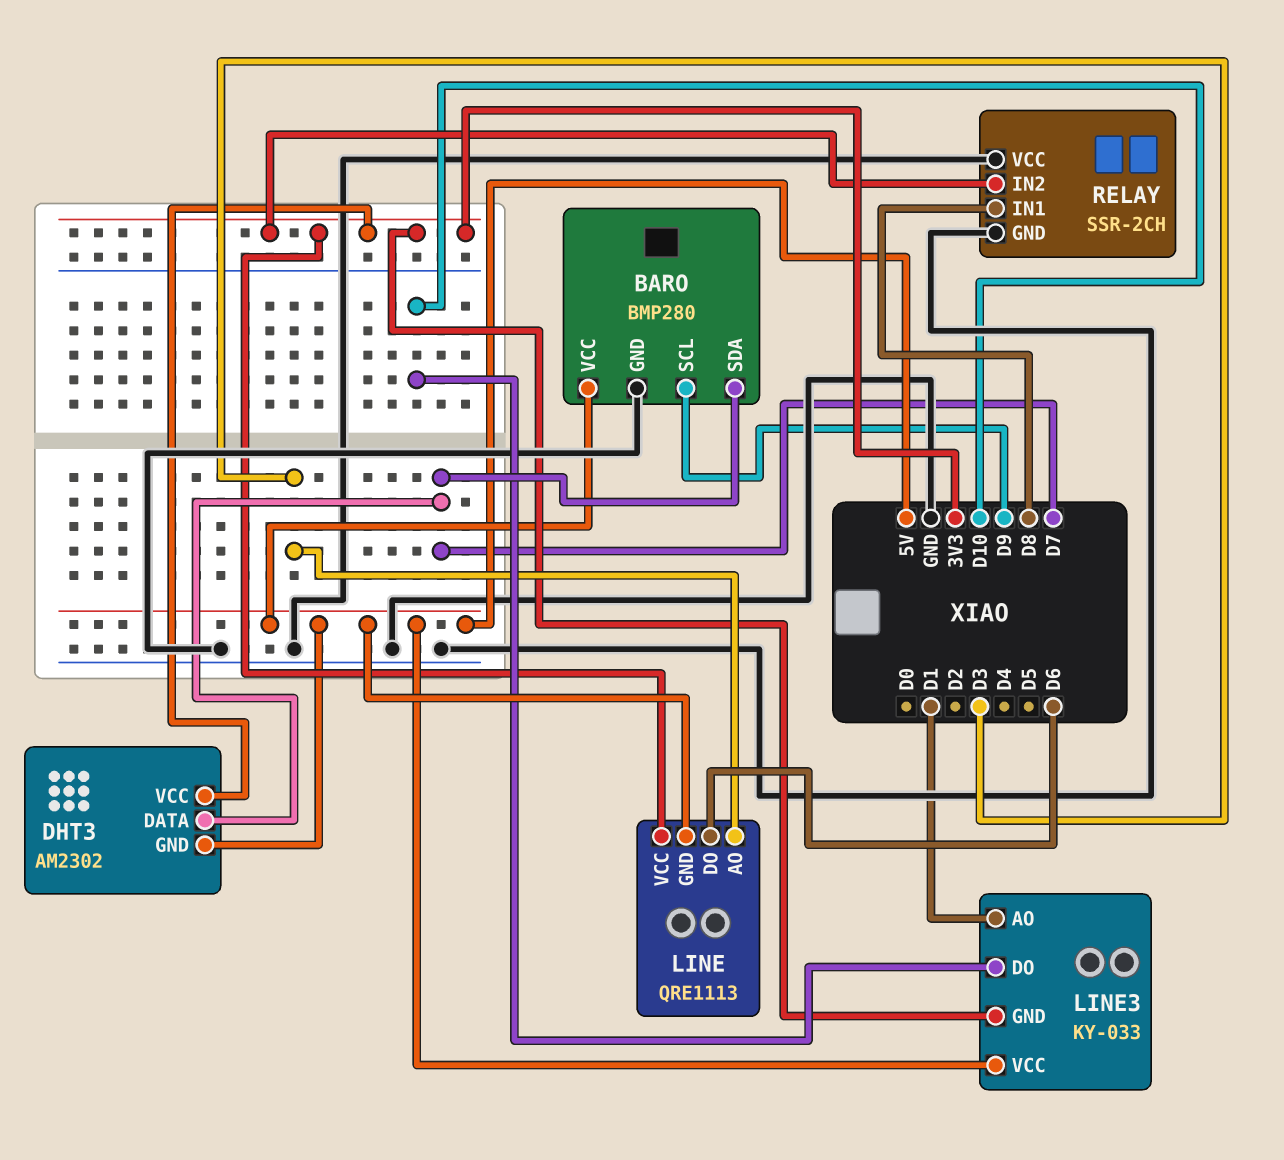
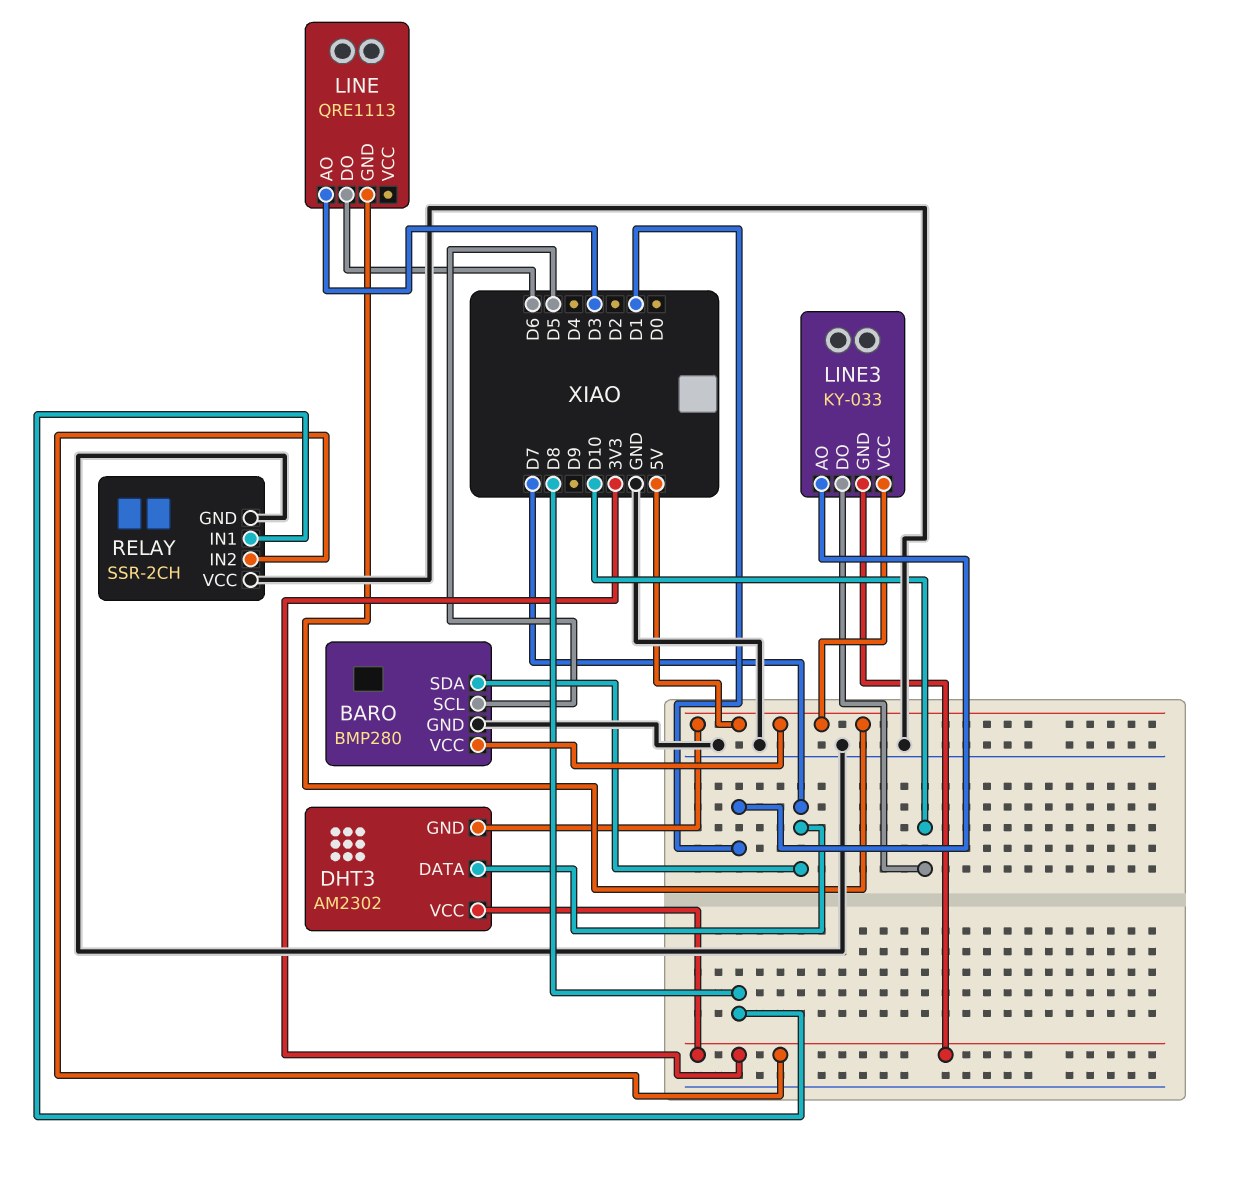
BARO pin SCL: D9 -> D5
LINE pin VCC: 3V3 -> none

